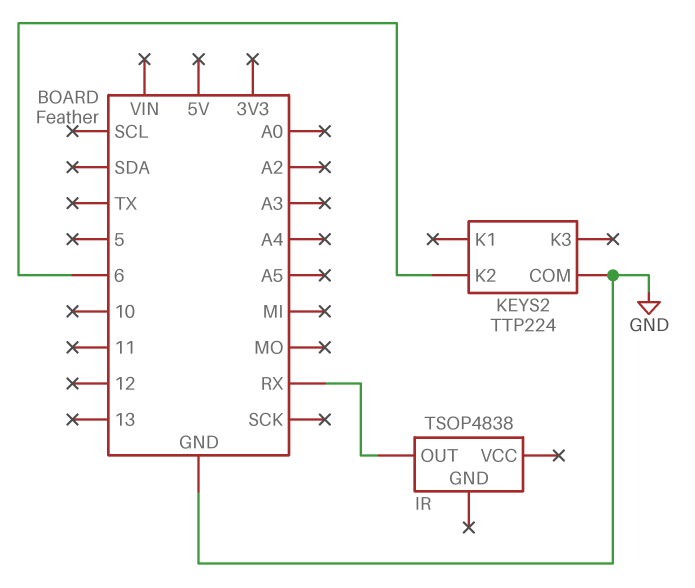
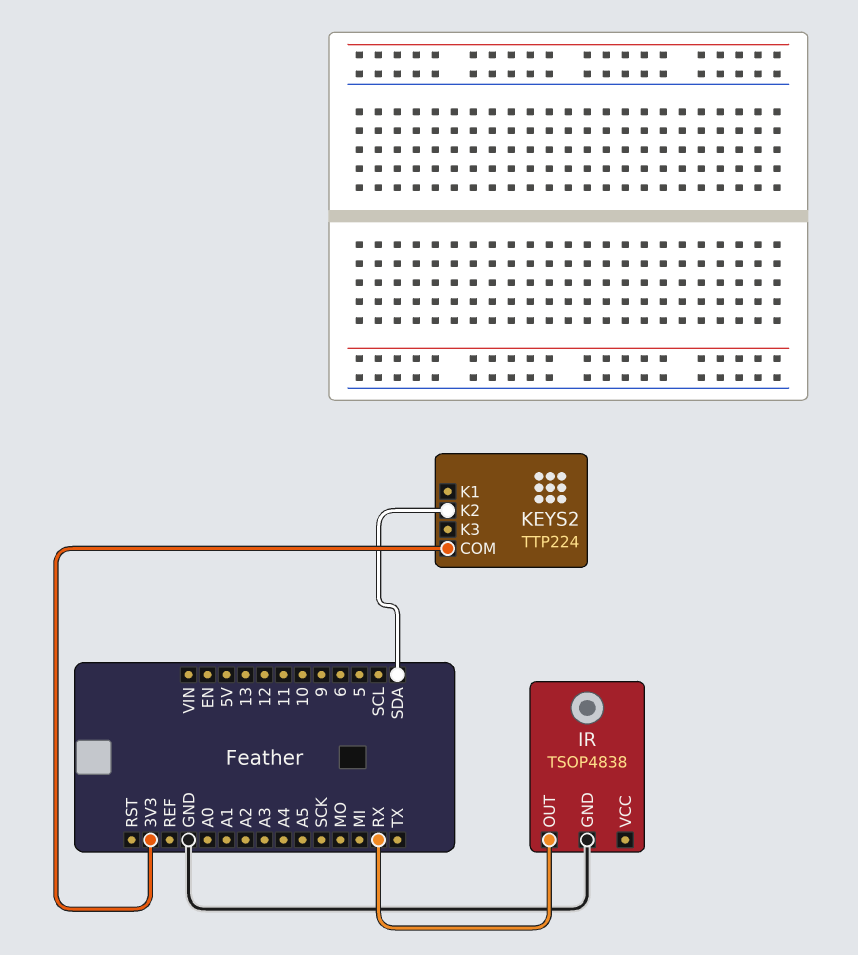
IR pin GND: none -> GND
KEYS2 pin COM: GND -> 3V3
KEYS2 pin K2: 6 -> SDA

